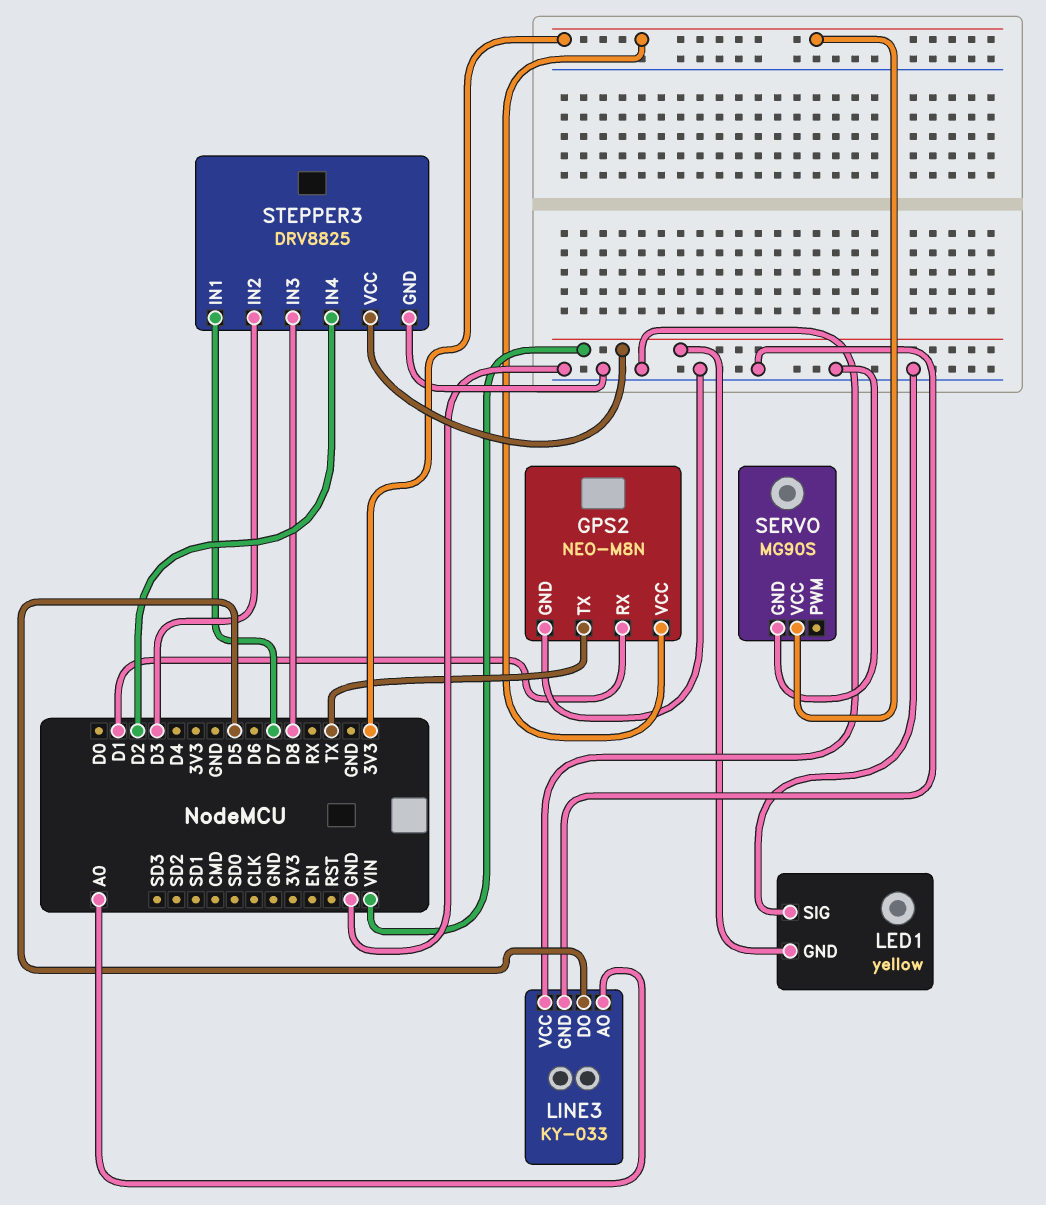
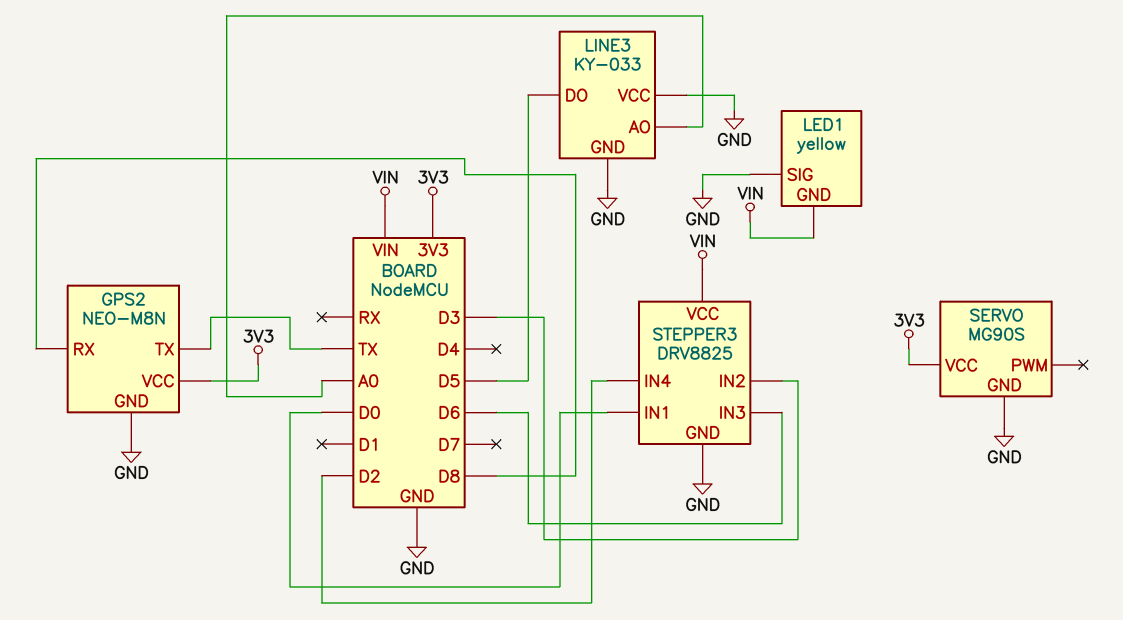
GPS2 pin RX: D1 -> D8
STEPPER3 pin IN1: D7 -> D0
STEPPER3 pin IN3: D8 -> D6

